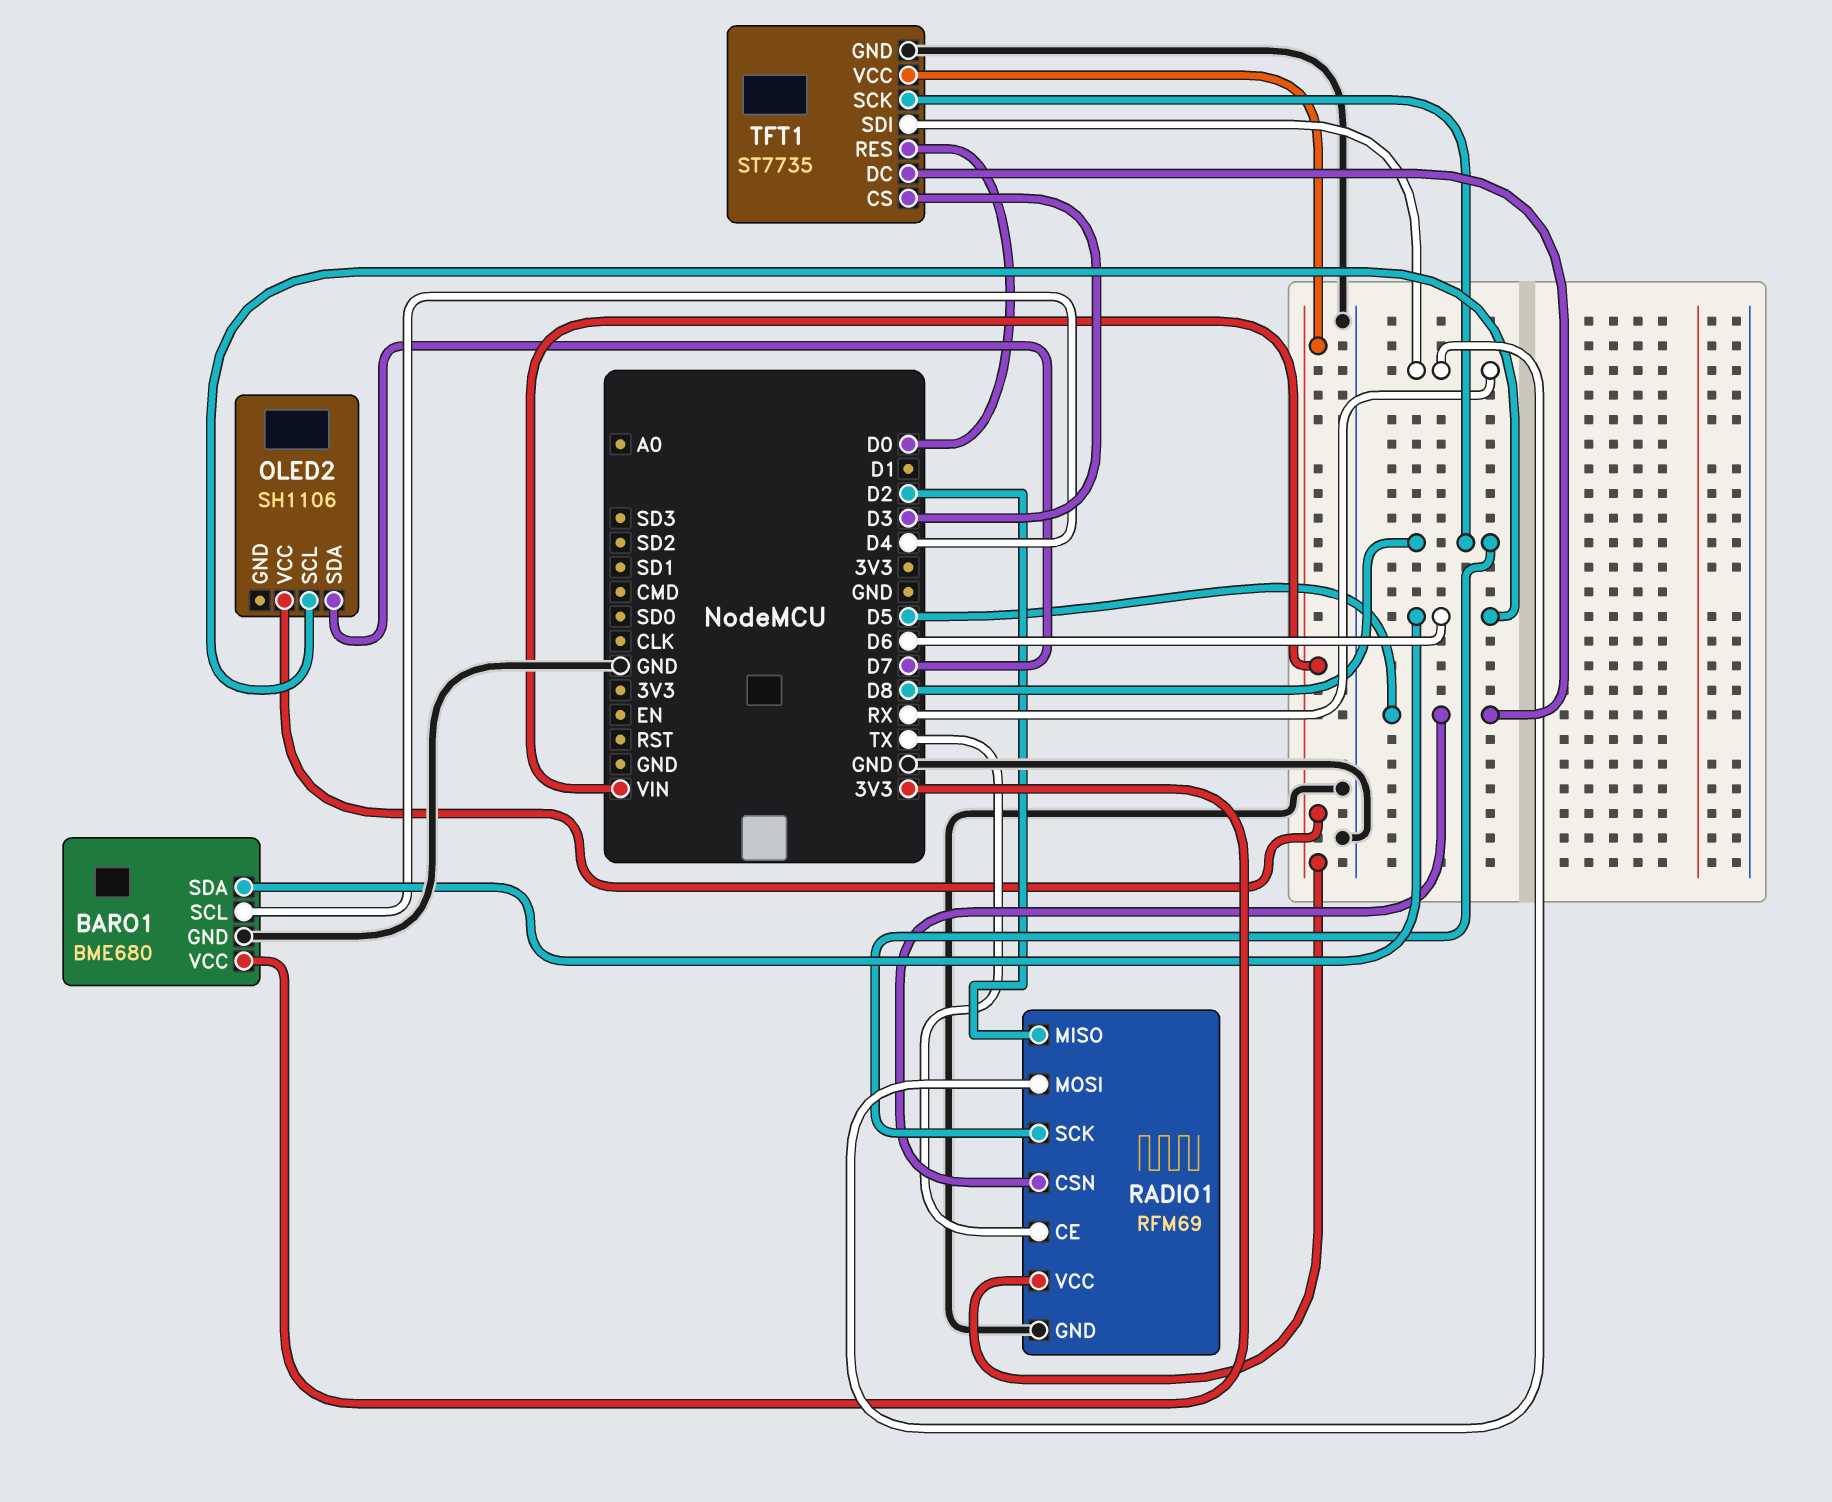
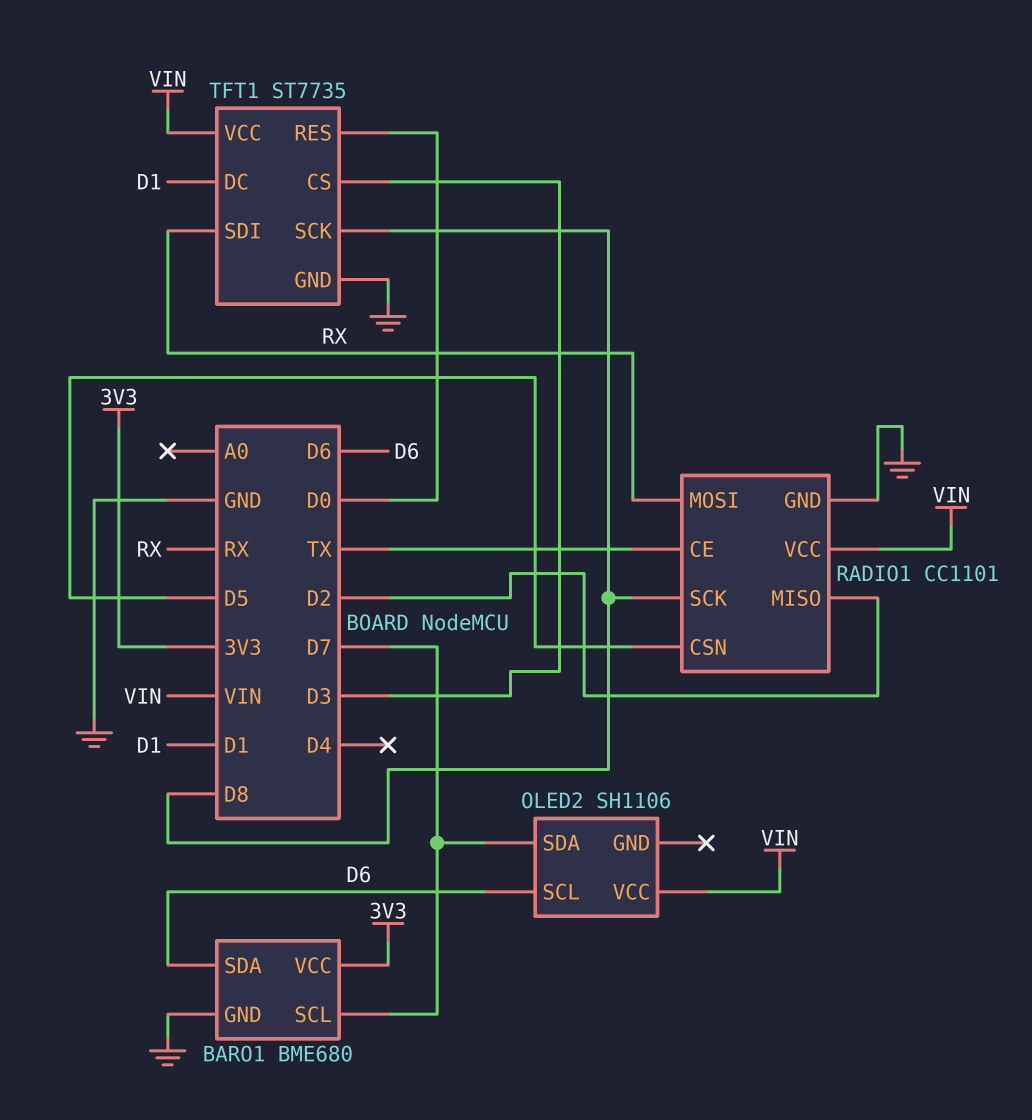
BARO1 pin SCL: D4 -> D7
RADIO1: RFM69 -> CC1101
TFT1 pin DC: D5 -> D1

